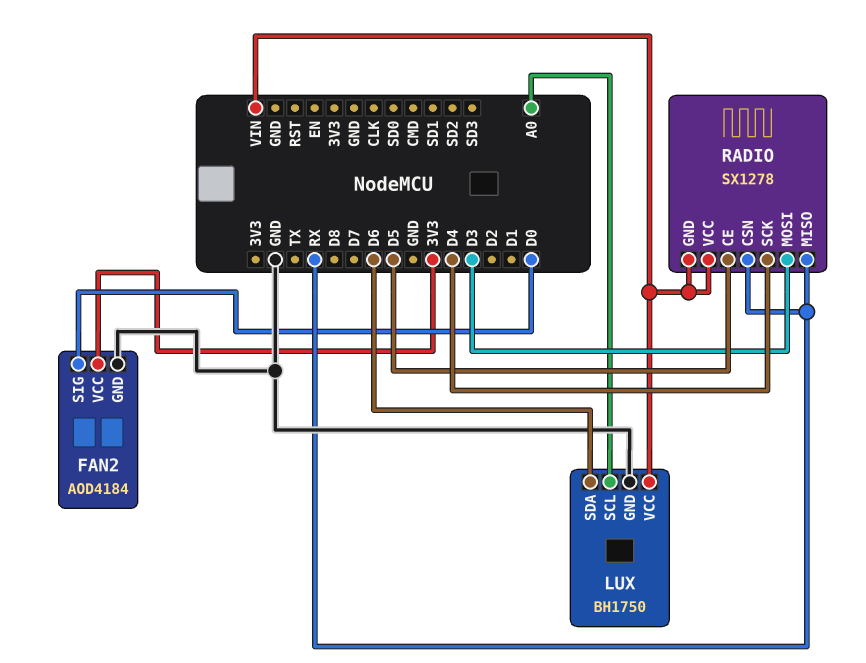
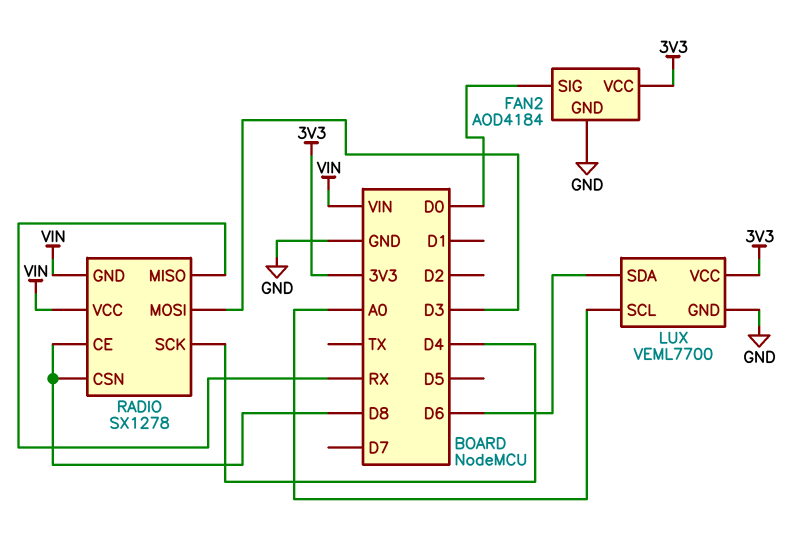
LUX: BH1750 -> VEML7700
LUX pin VCC: VIN -> 3V3
RADIO pin CE: D5 -> D8
RADIO pin CSN: RX -> D8

